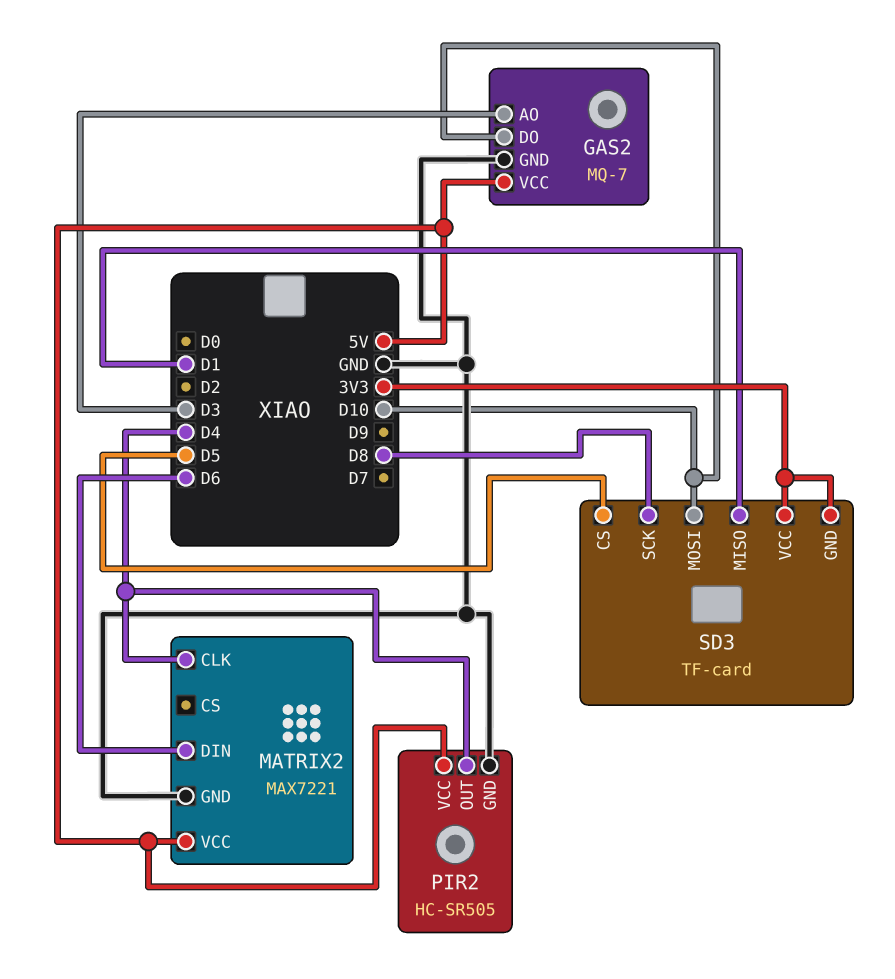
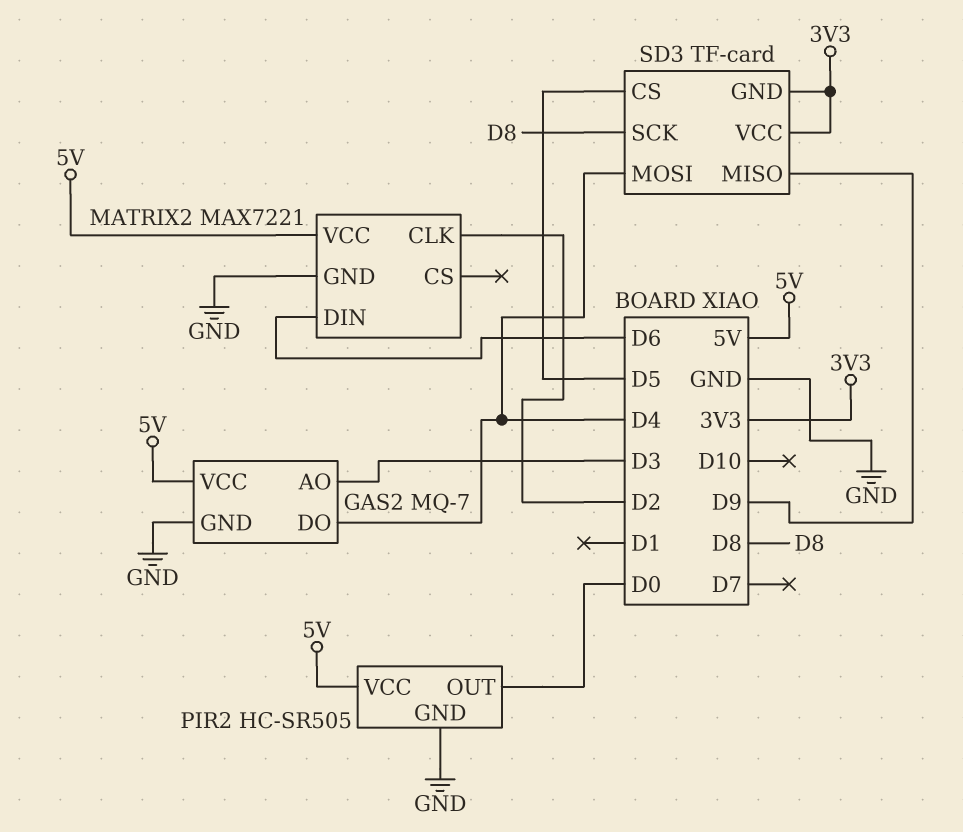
GAS2 pin DO: D10 -> D4
MATRIX2 pin CLK: D4 -> D2
PIR2 pin OUT: D4 -> D0
SD3 pin MISO: D1 -> D9
SD3 pin MOSI: D10 -> D4

